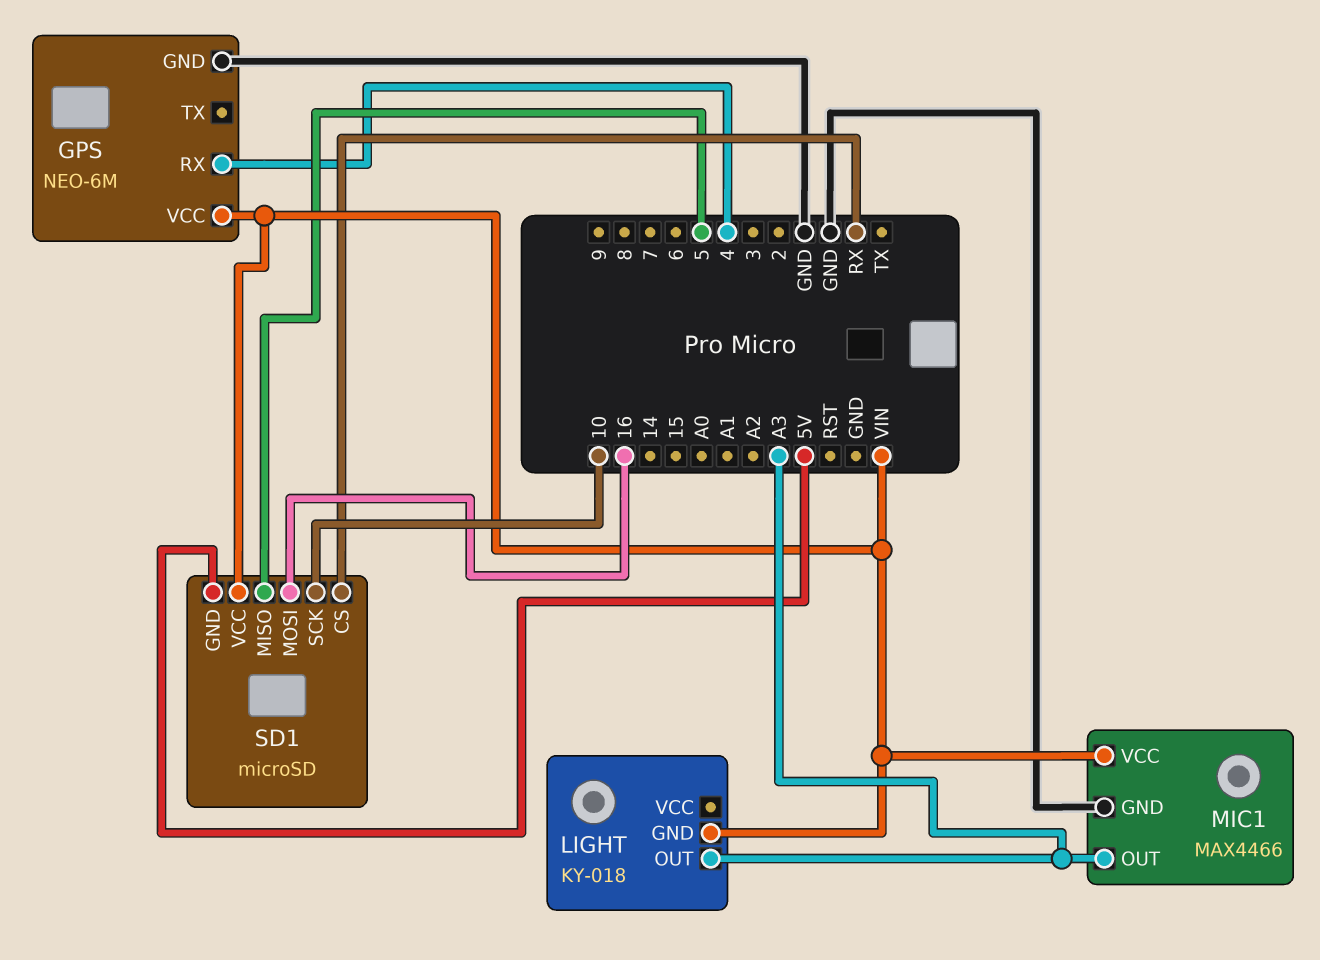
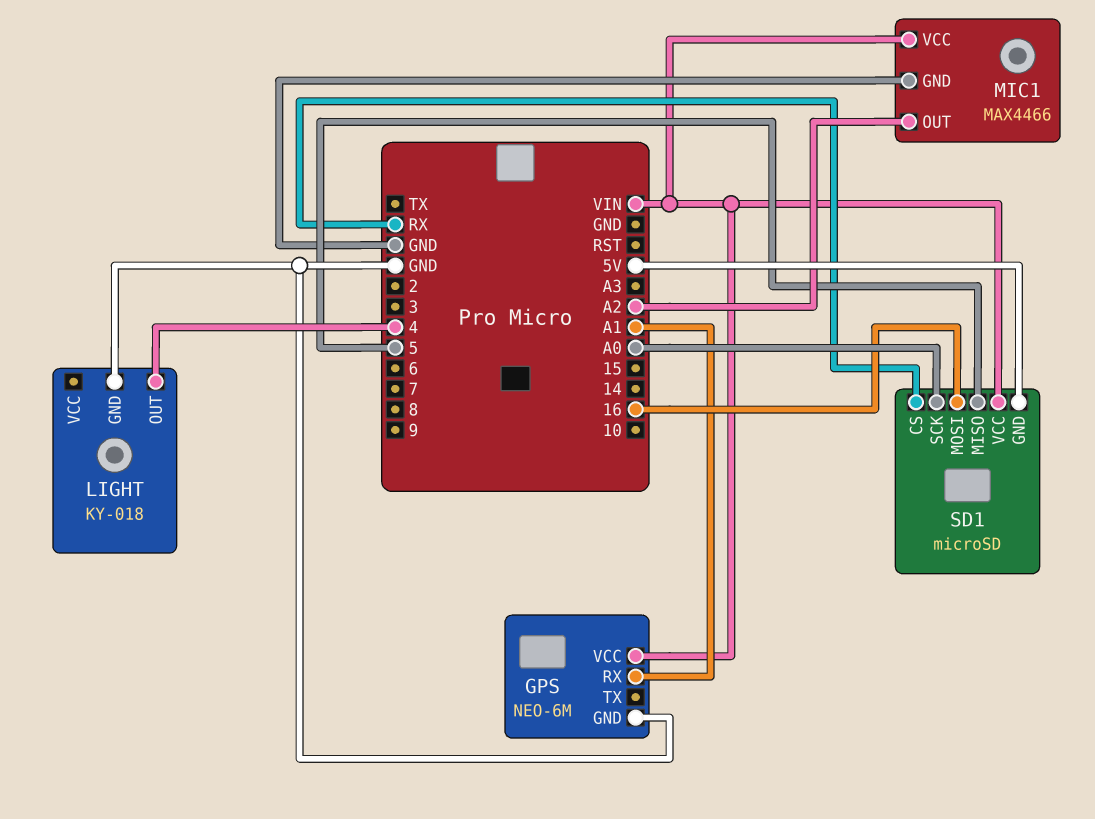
GPS pin RX: 4 -> A1
LIGHT pin GND: VIN -> GND
LIGHT pin OUT: A3 -> 4
MIC1 pin OUT: A3 -> A2
SD1 pin SCK: 10 -> A0

